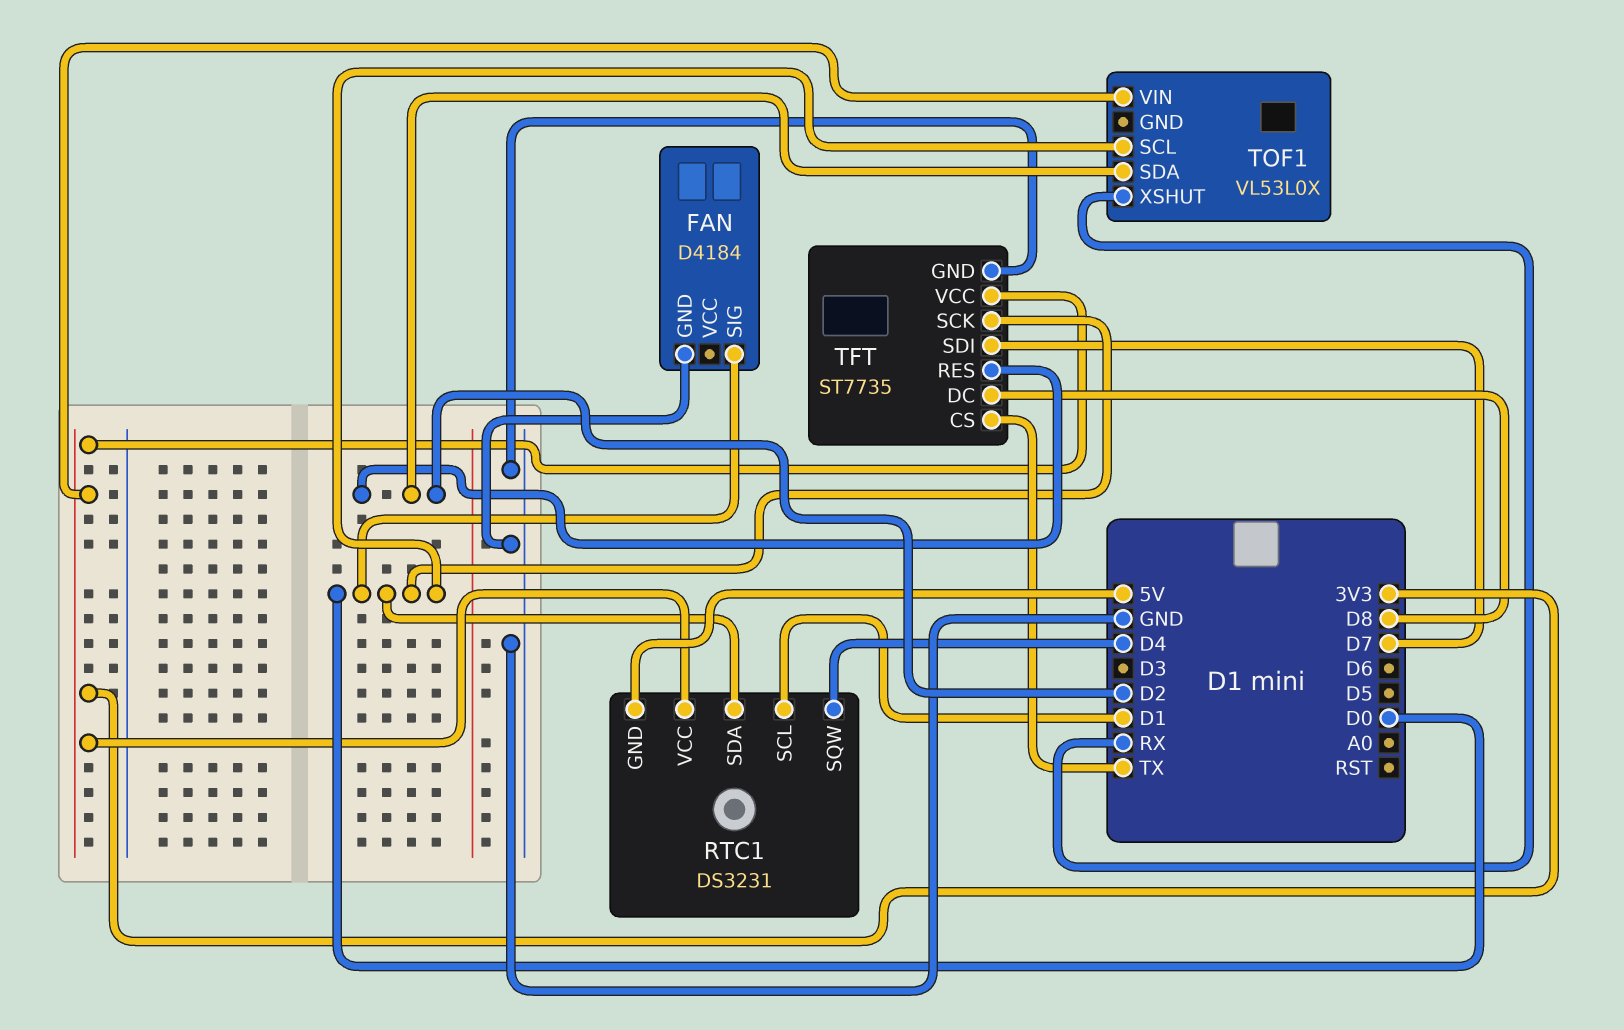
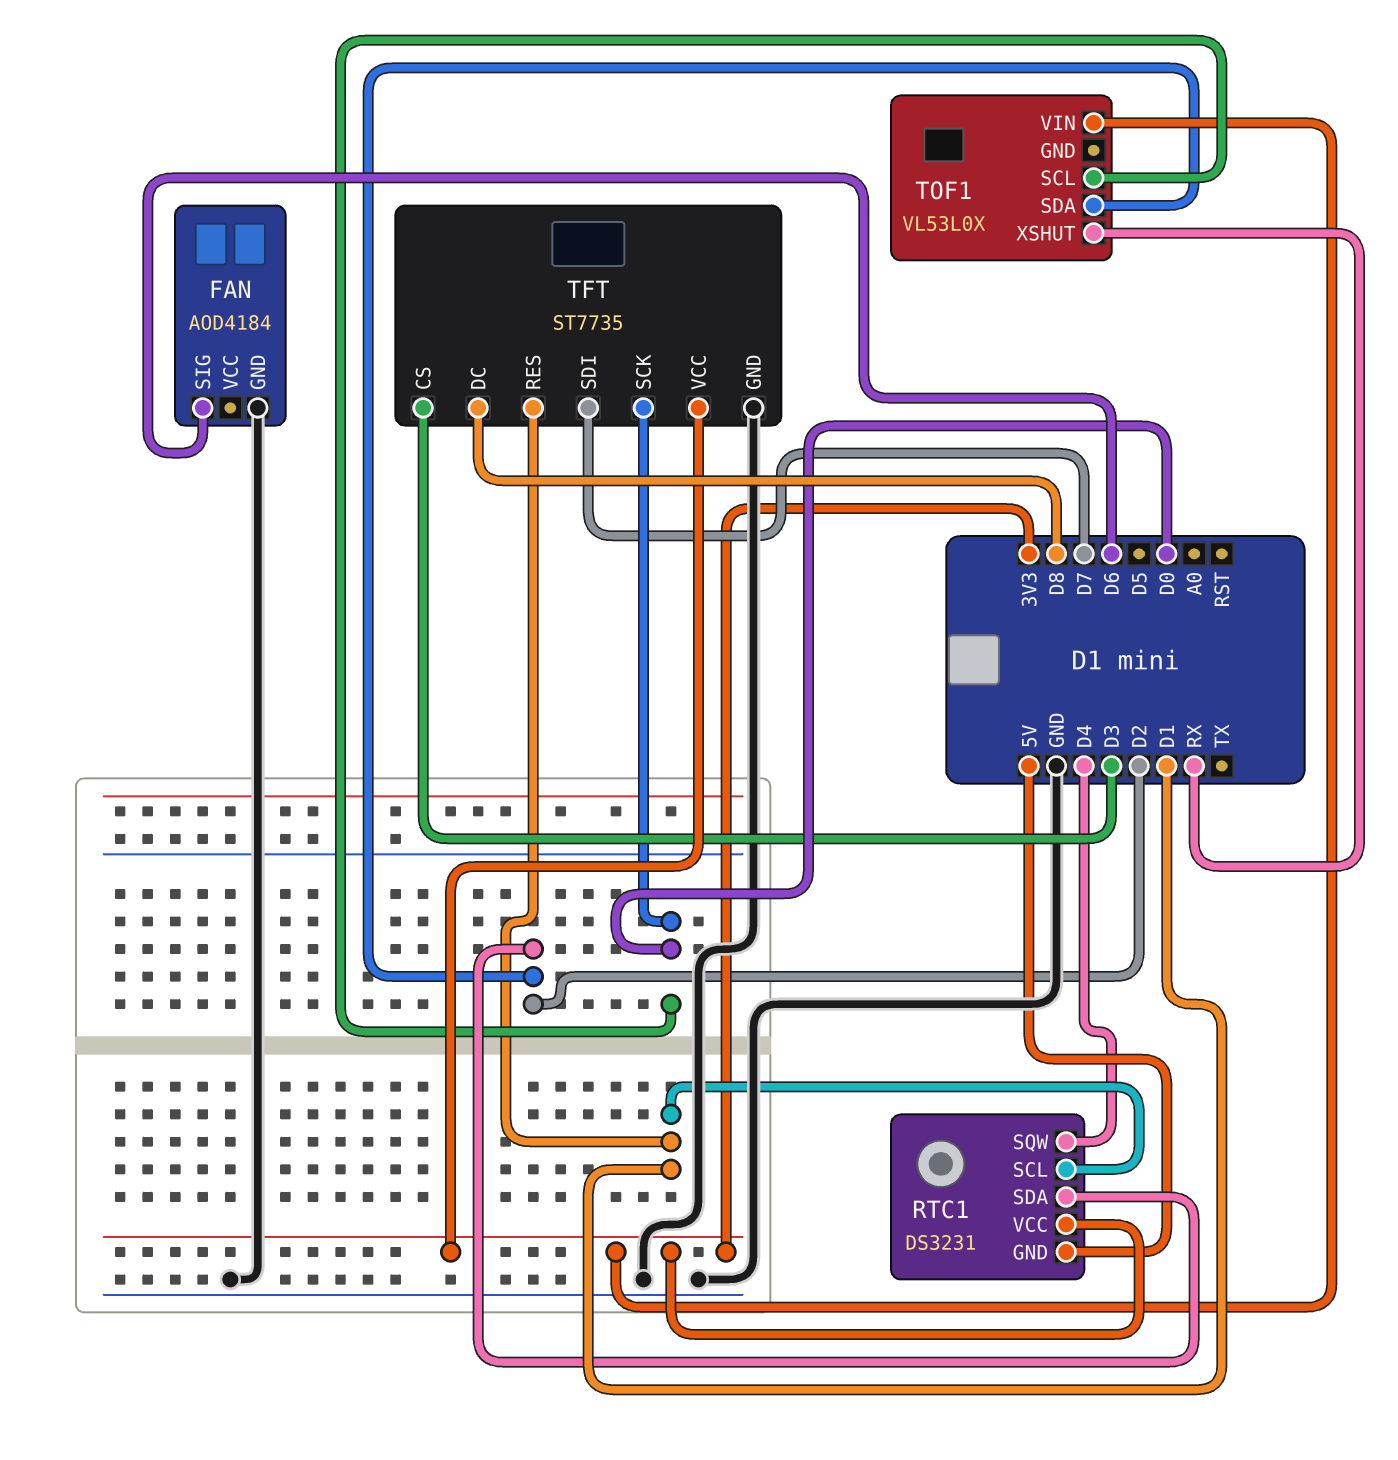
FAN: D4184 -> AOD4184
FAN pin SIG: D0 -> D6
RTC1 pin SDA: D0 -> D2
TFT pin CS: TX -> D3
TFT pin RES: D2 -> D1

